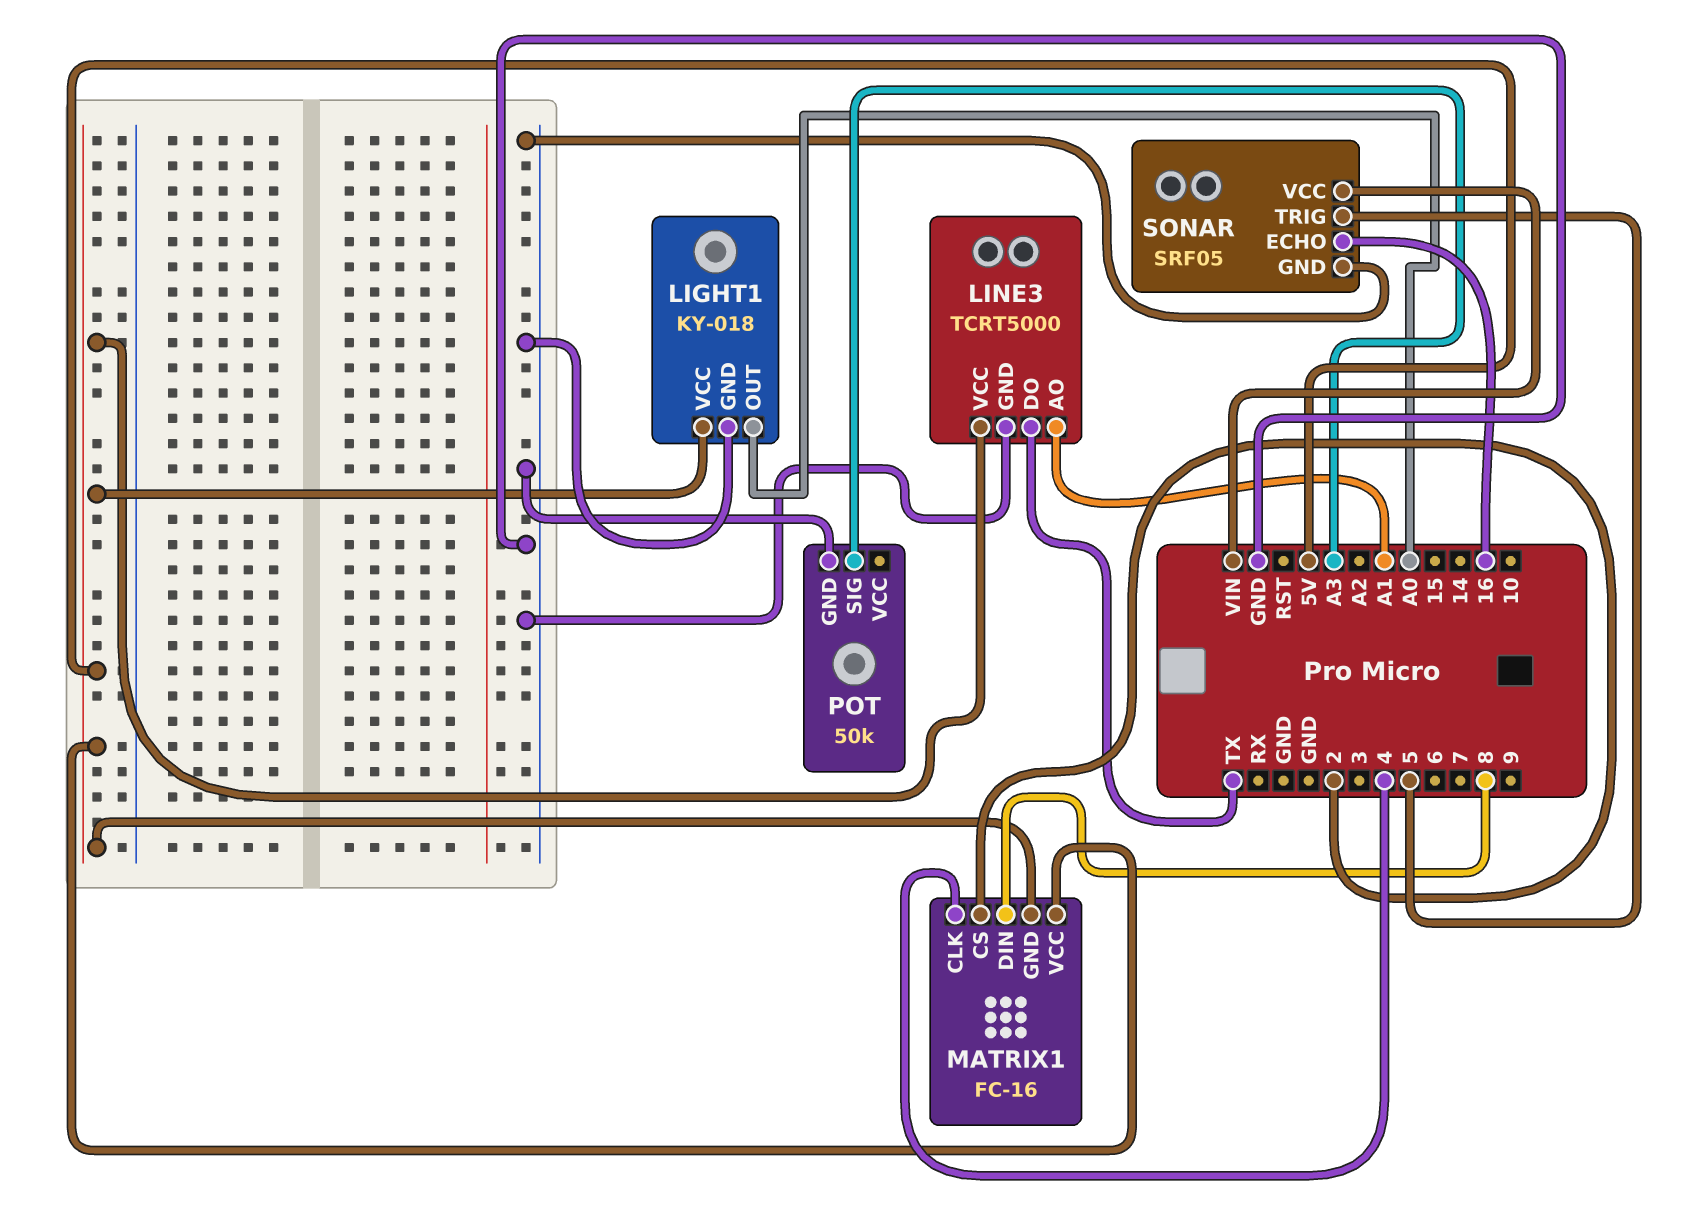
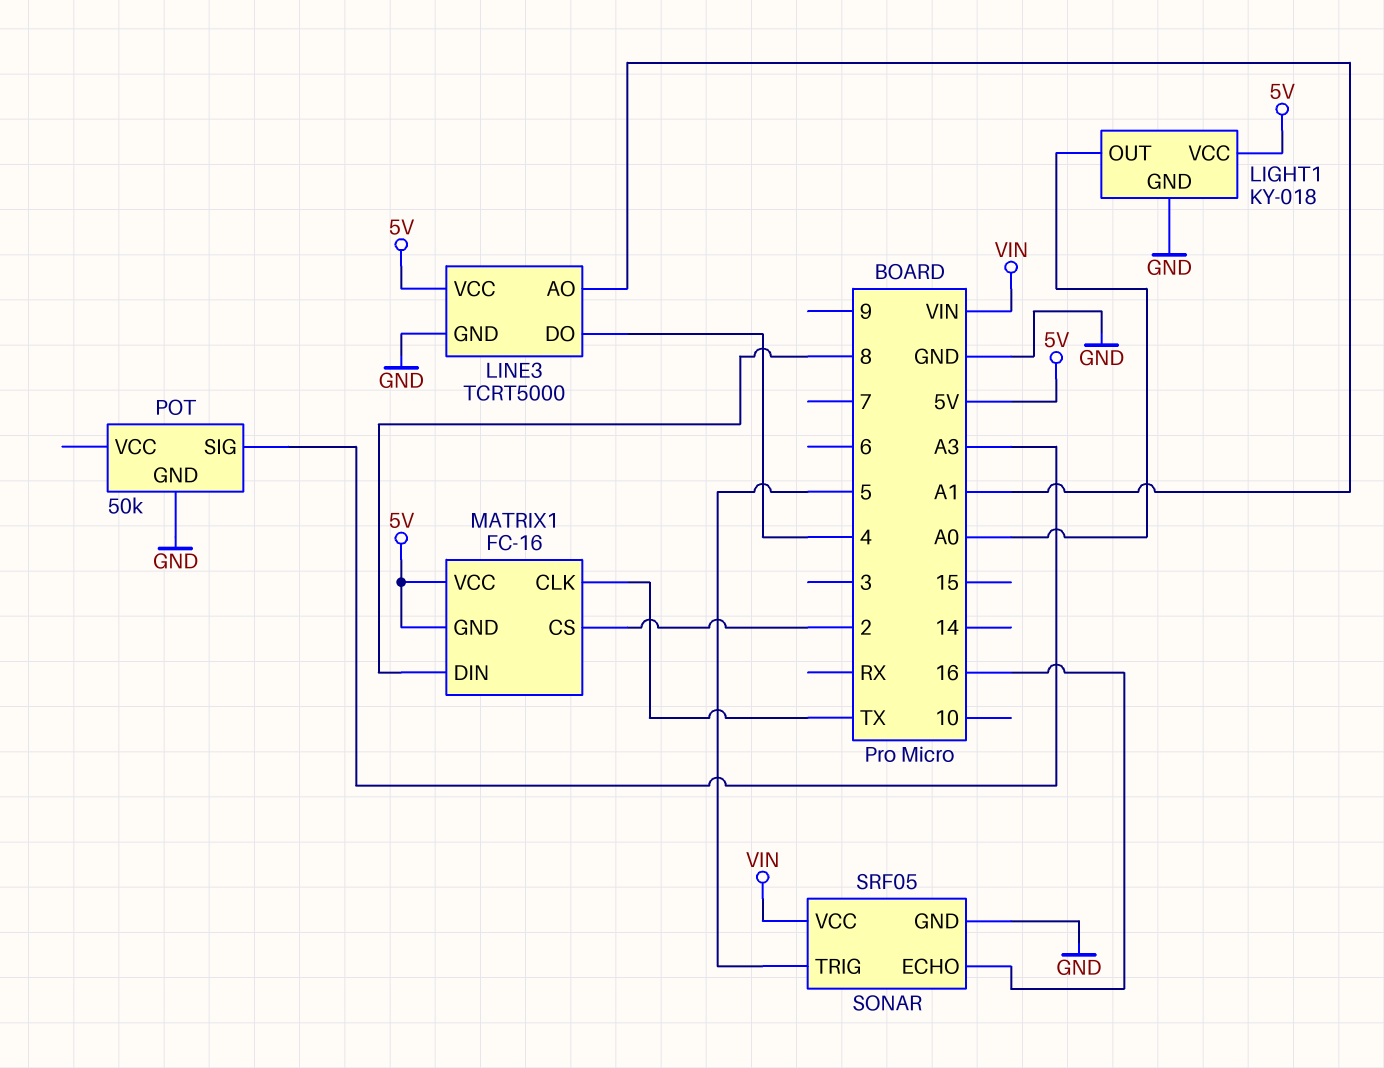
LINE3 pin DO: TX -> 4
MATRIX1 pin CLK: 4 -> TX

